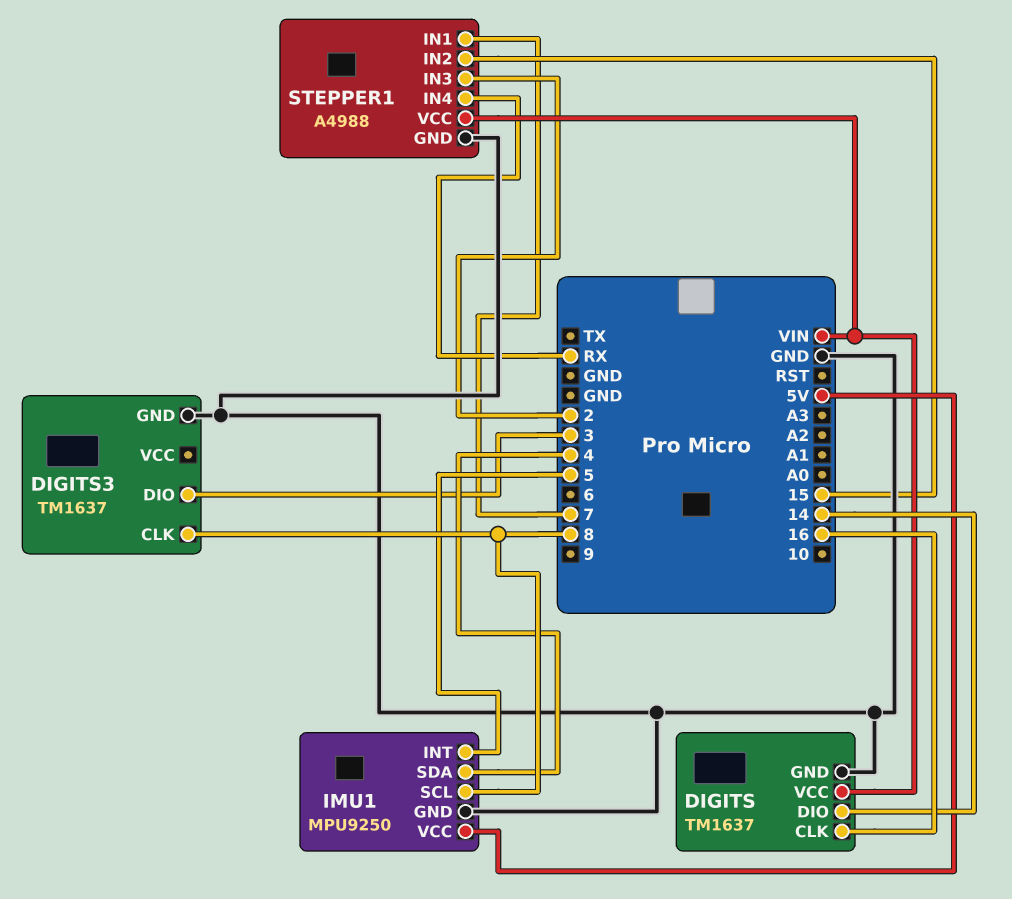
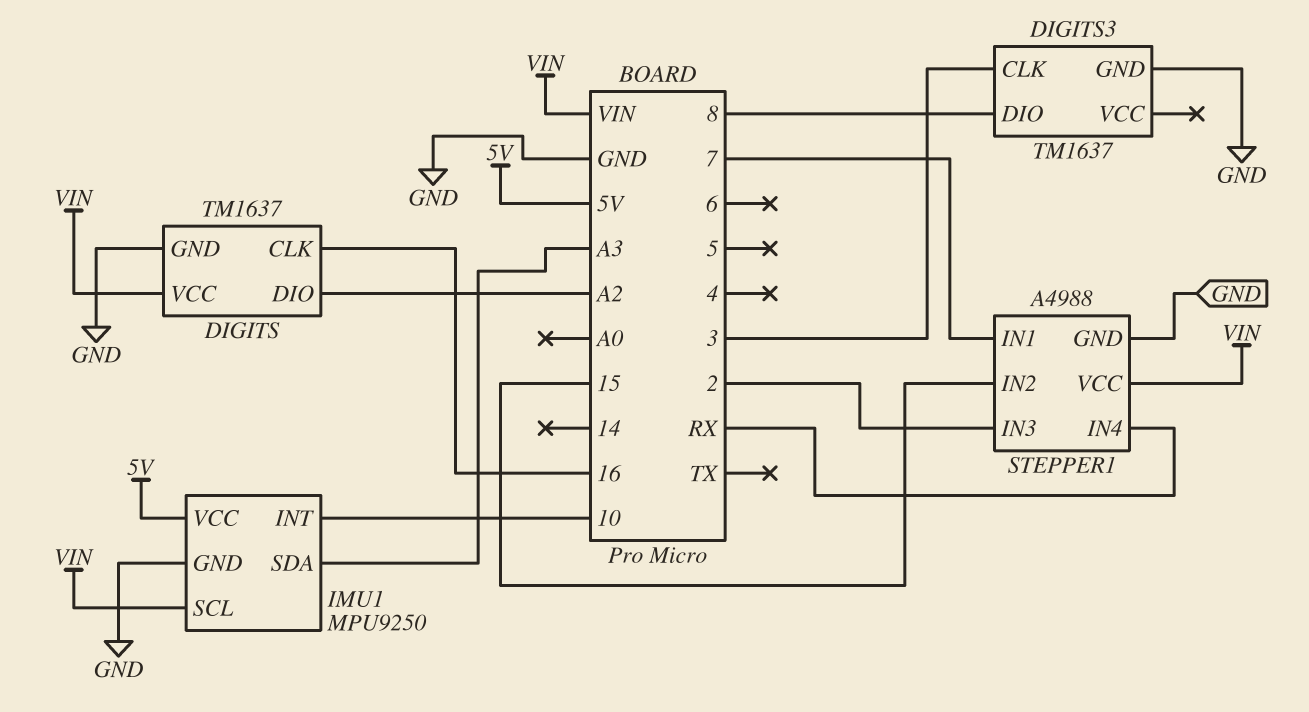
DIGITS pin DIO: 14 -> A2
DIGITS3 pin CLK: 8 -> 3
DIGITS3 pin DIO: 3 -> 8
IMU1 pin INT: 5 -> 10
IMU1 pin SCL: 8 -> VIN
IMU1 pin SDA: 4 -> A3

